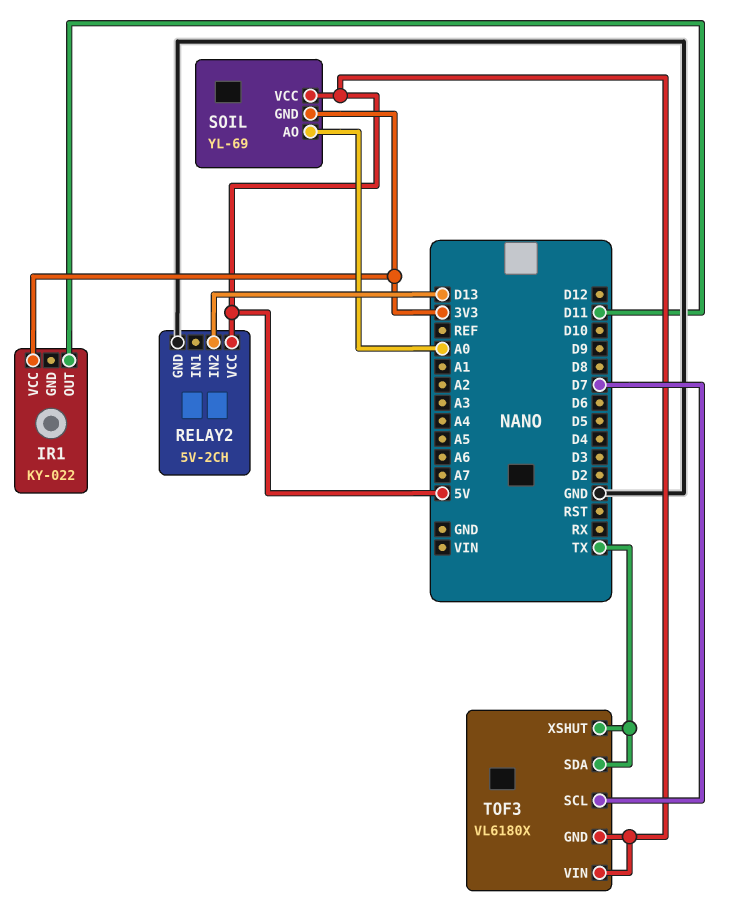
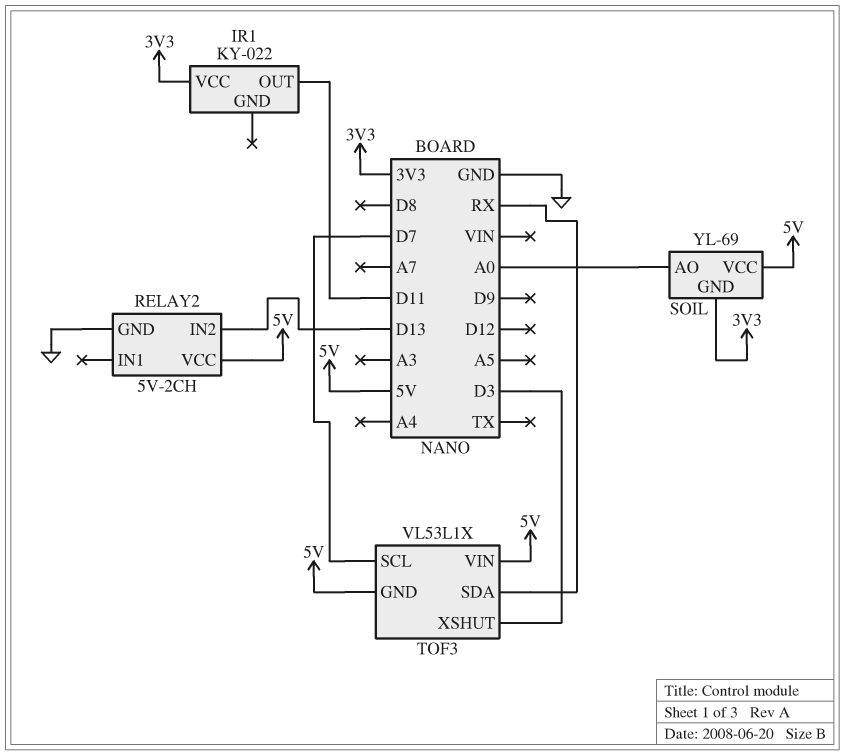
TOF3: VL6180X -> VL53L1X
TOF3 pin SDA: TX -> RX
TOF3 pin XSHUT: TX -> D3

